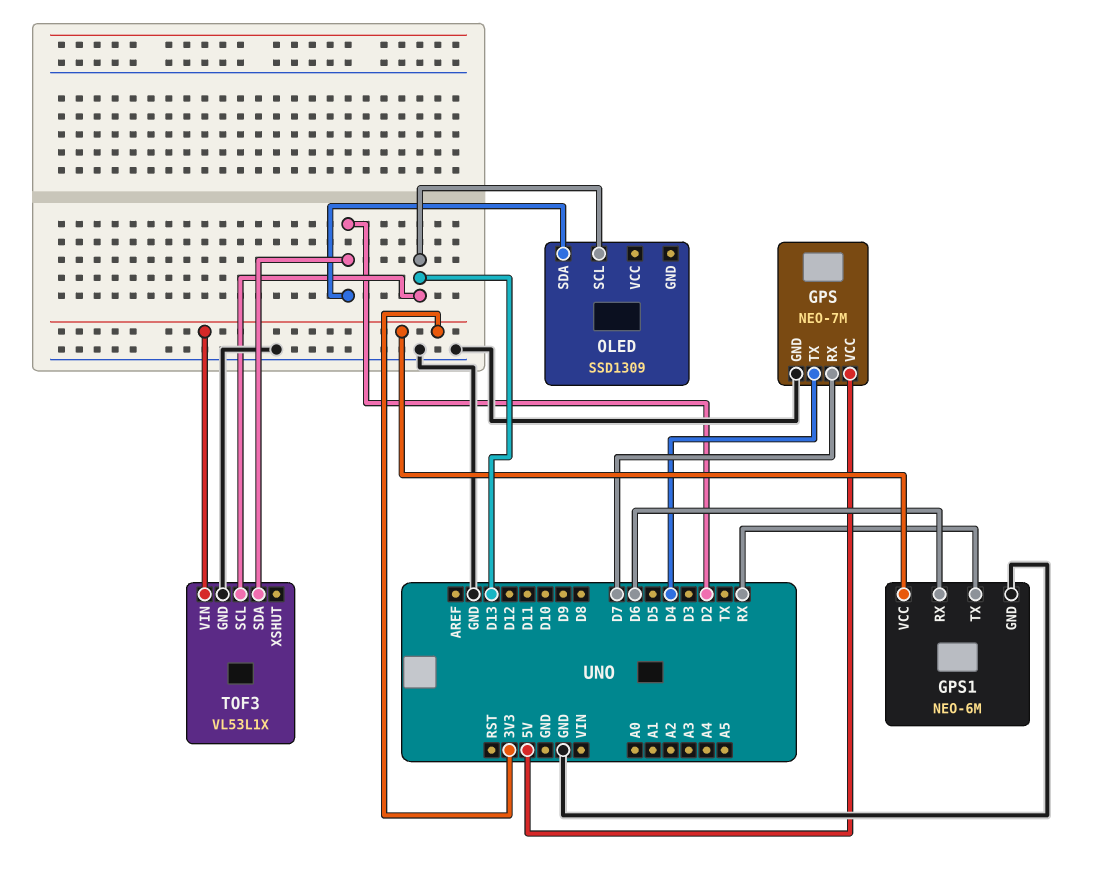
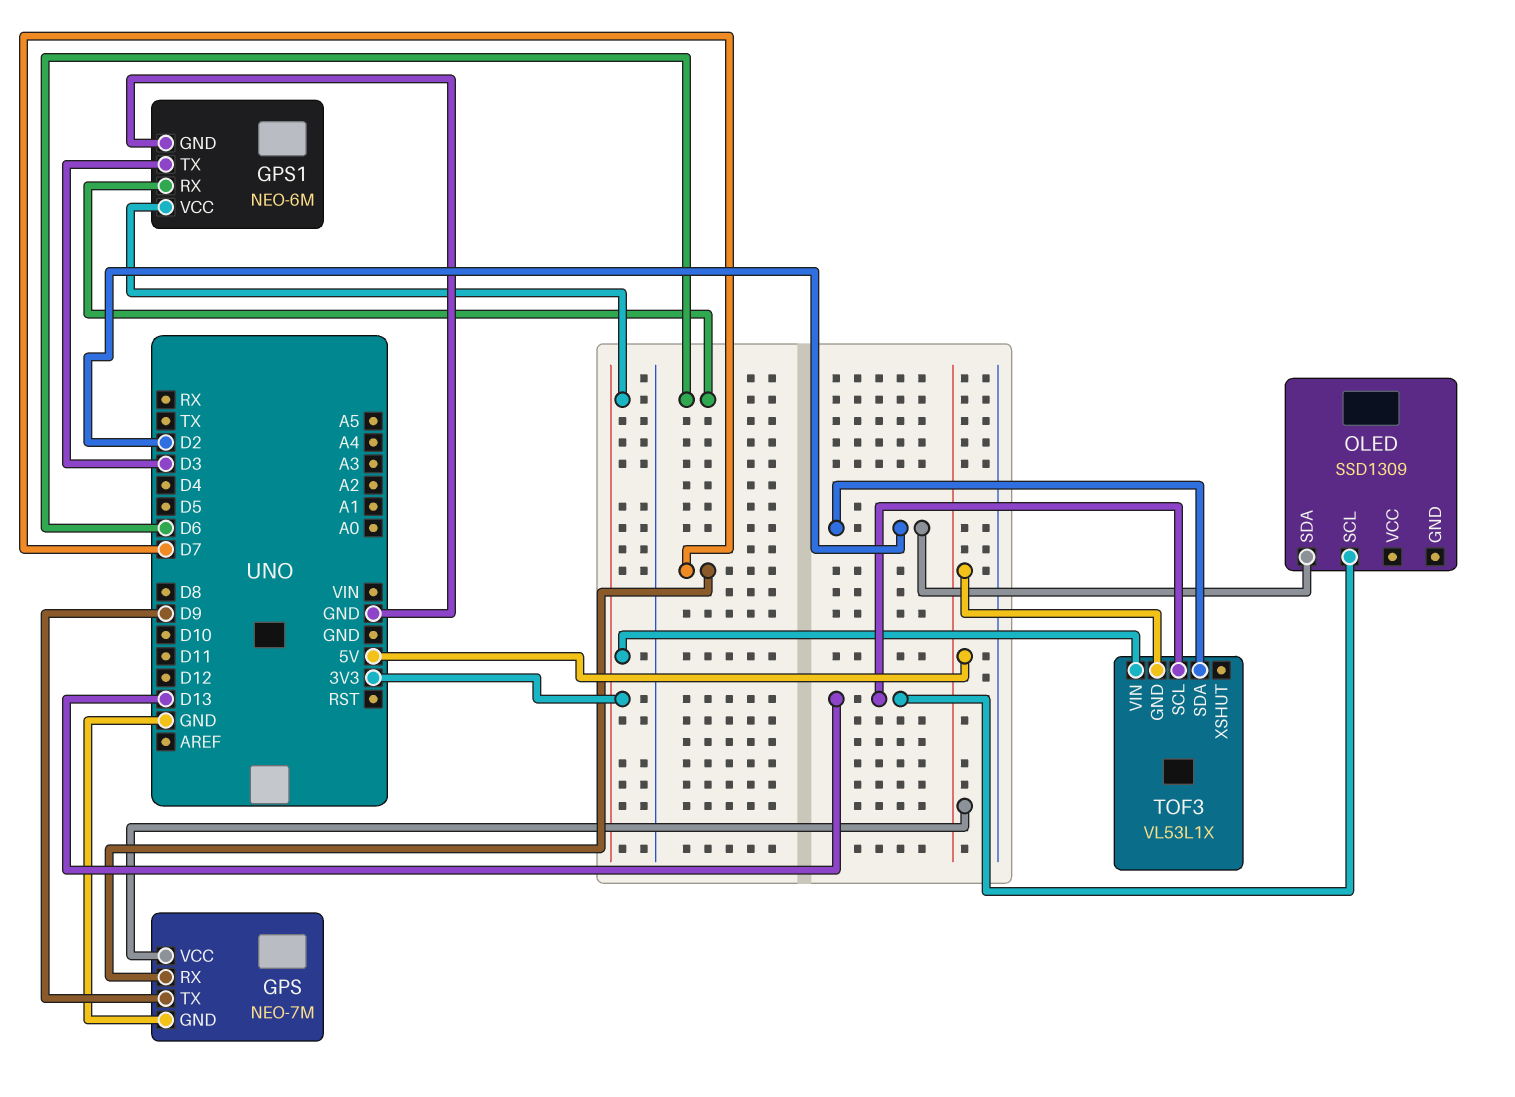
GPS pin TX: D4 -> D9
GPS1 pin TX: RX -> D3
TOF3 pin GND: GND -> 5V

